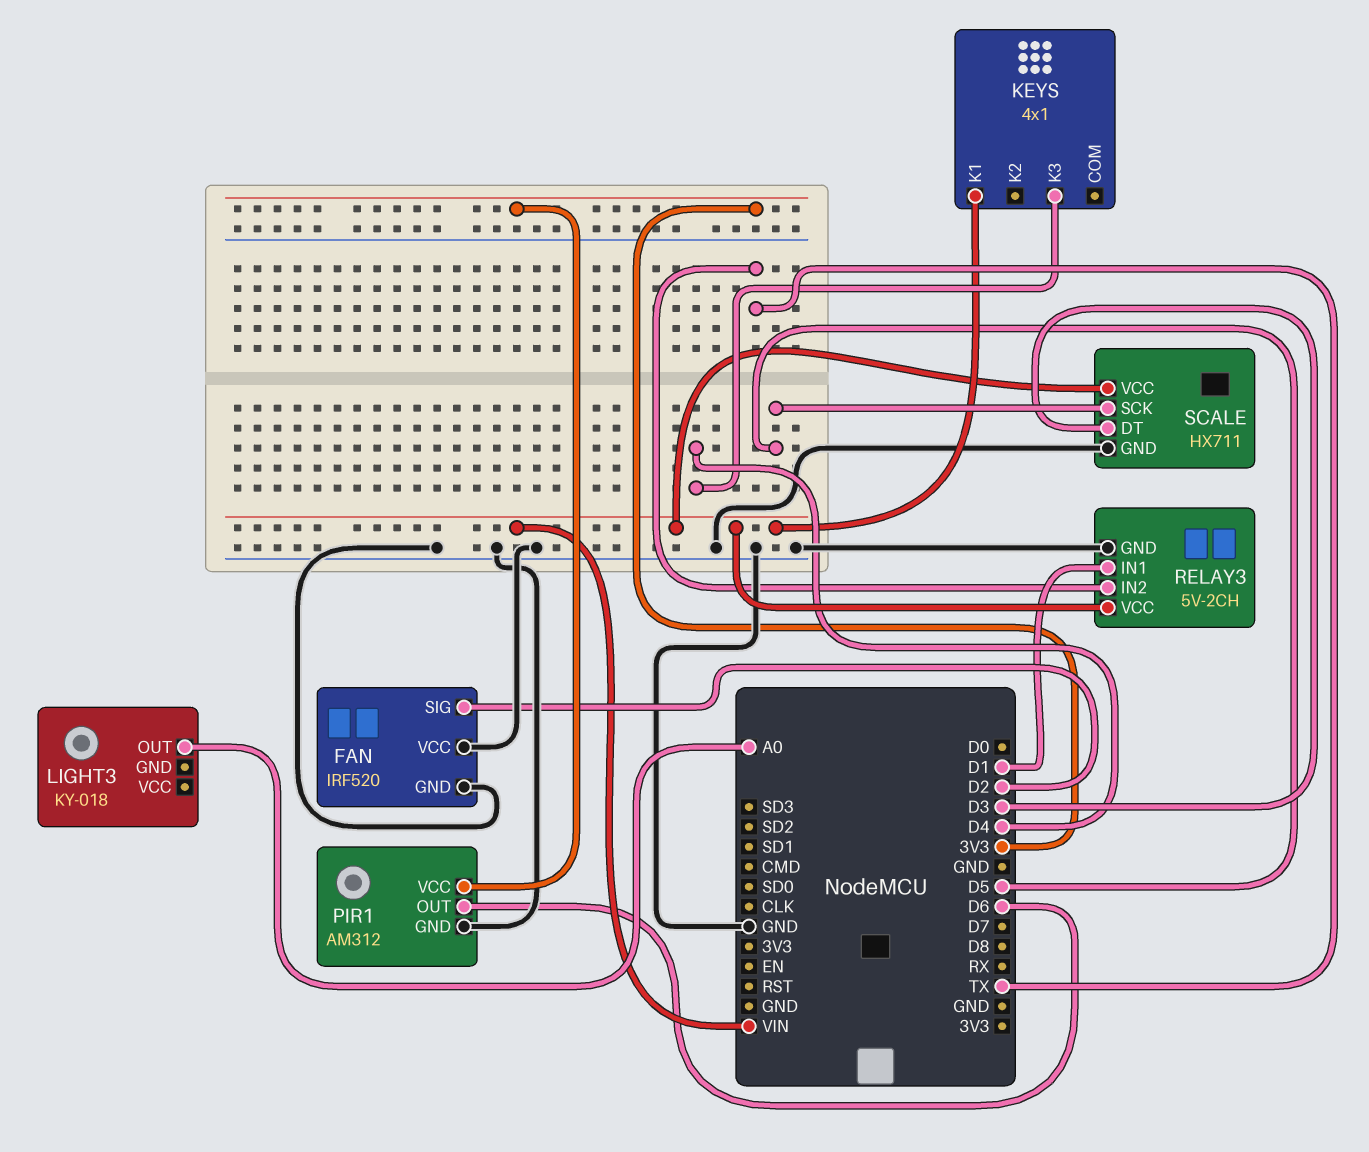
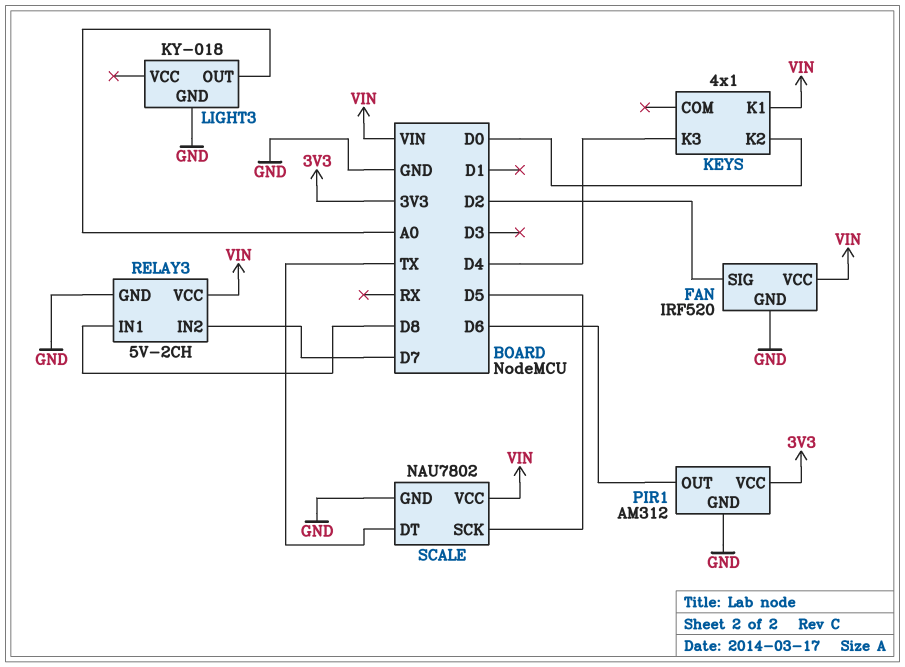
FAN pin VCC: GND -> VIN
KEYS pin K2: none -> D0
LIGHT3 pin GND: none -> GND
RELAY3 pin IN1: D1 -> D8
RELAY3 pin IN2: TX -> D7
SCALE: HX711 -> NAU7802
SCALE pin DT: D3 -> TX

